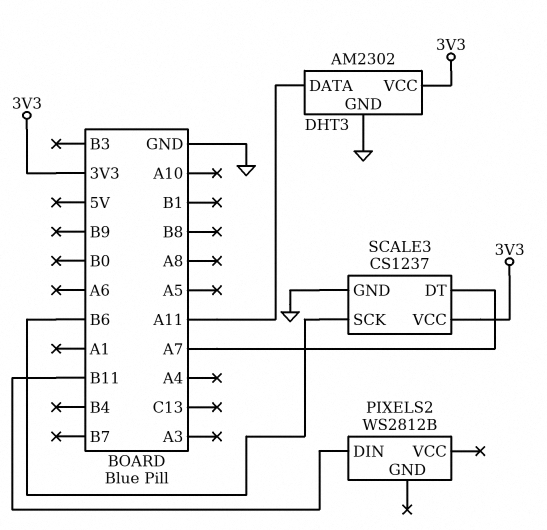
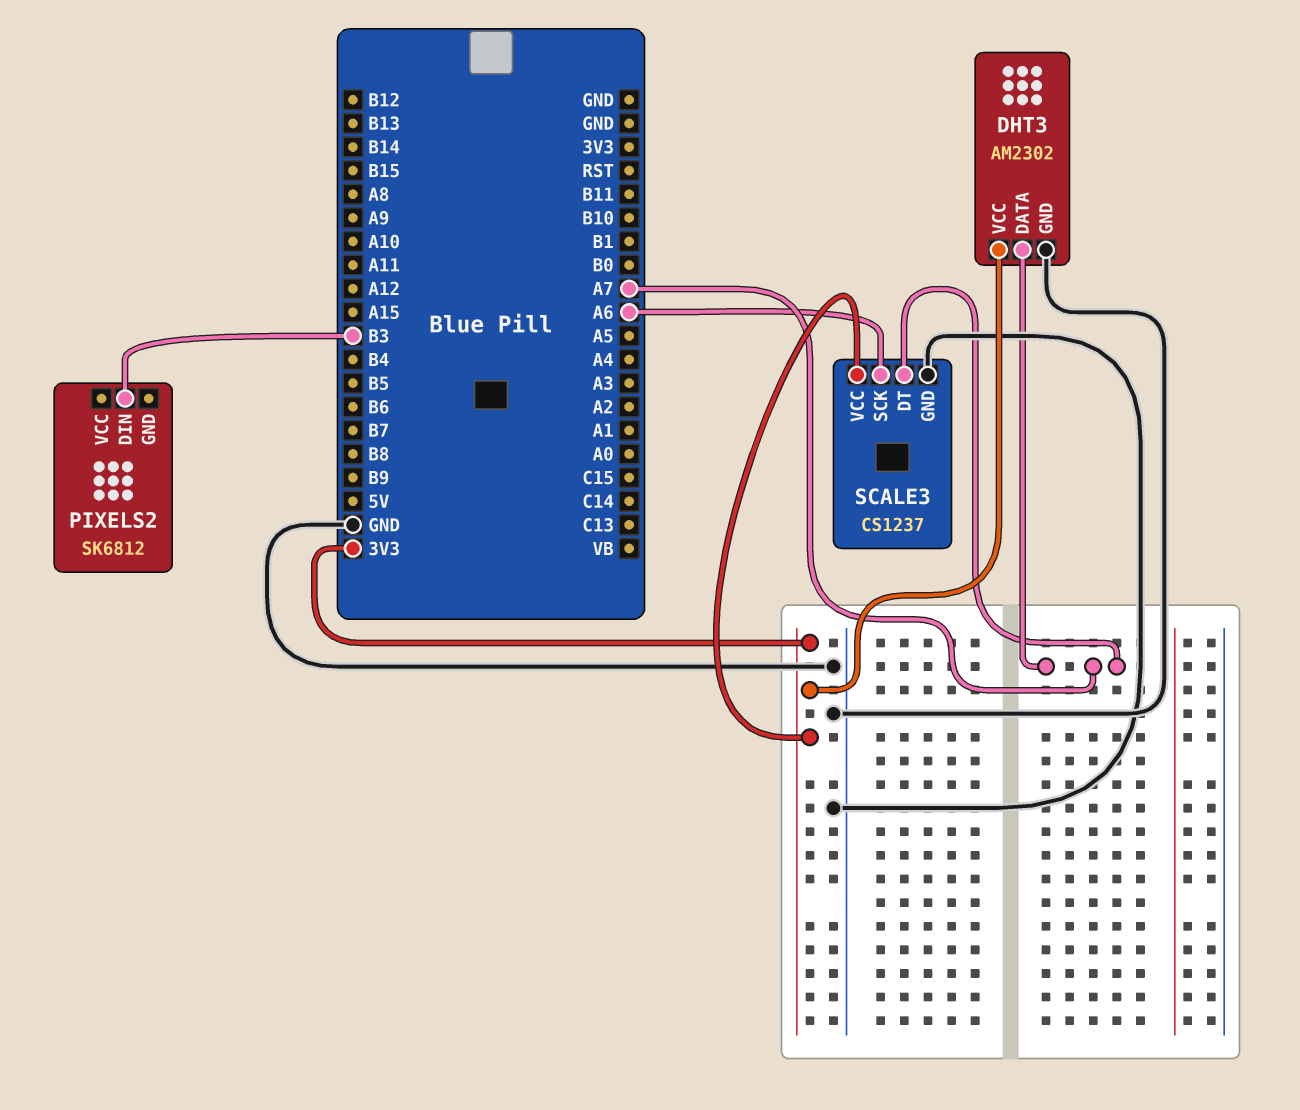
DHT3 pin DATA: A11 -> A7
PIXELS2: WS2812B -> SK6812
PIXELS2 pin DIN: B11 -> B3
SCALE3 pin SCK: B6 -> A6

